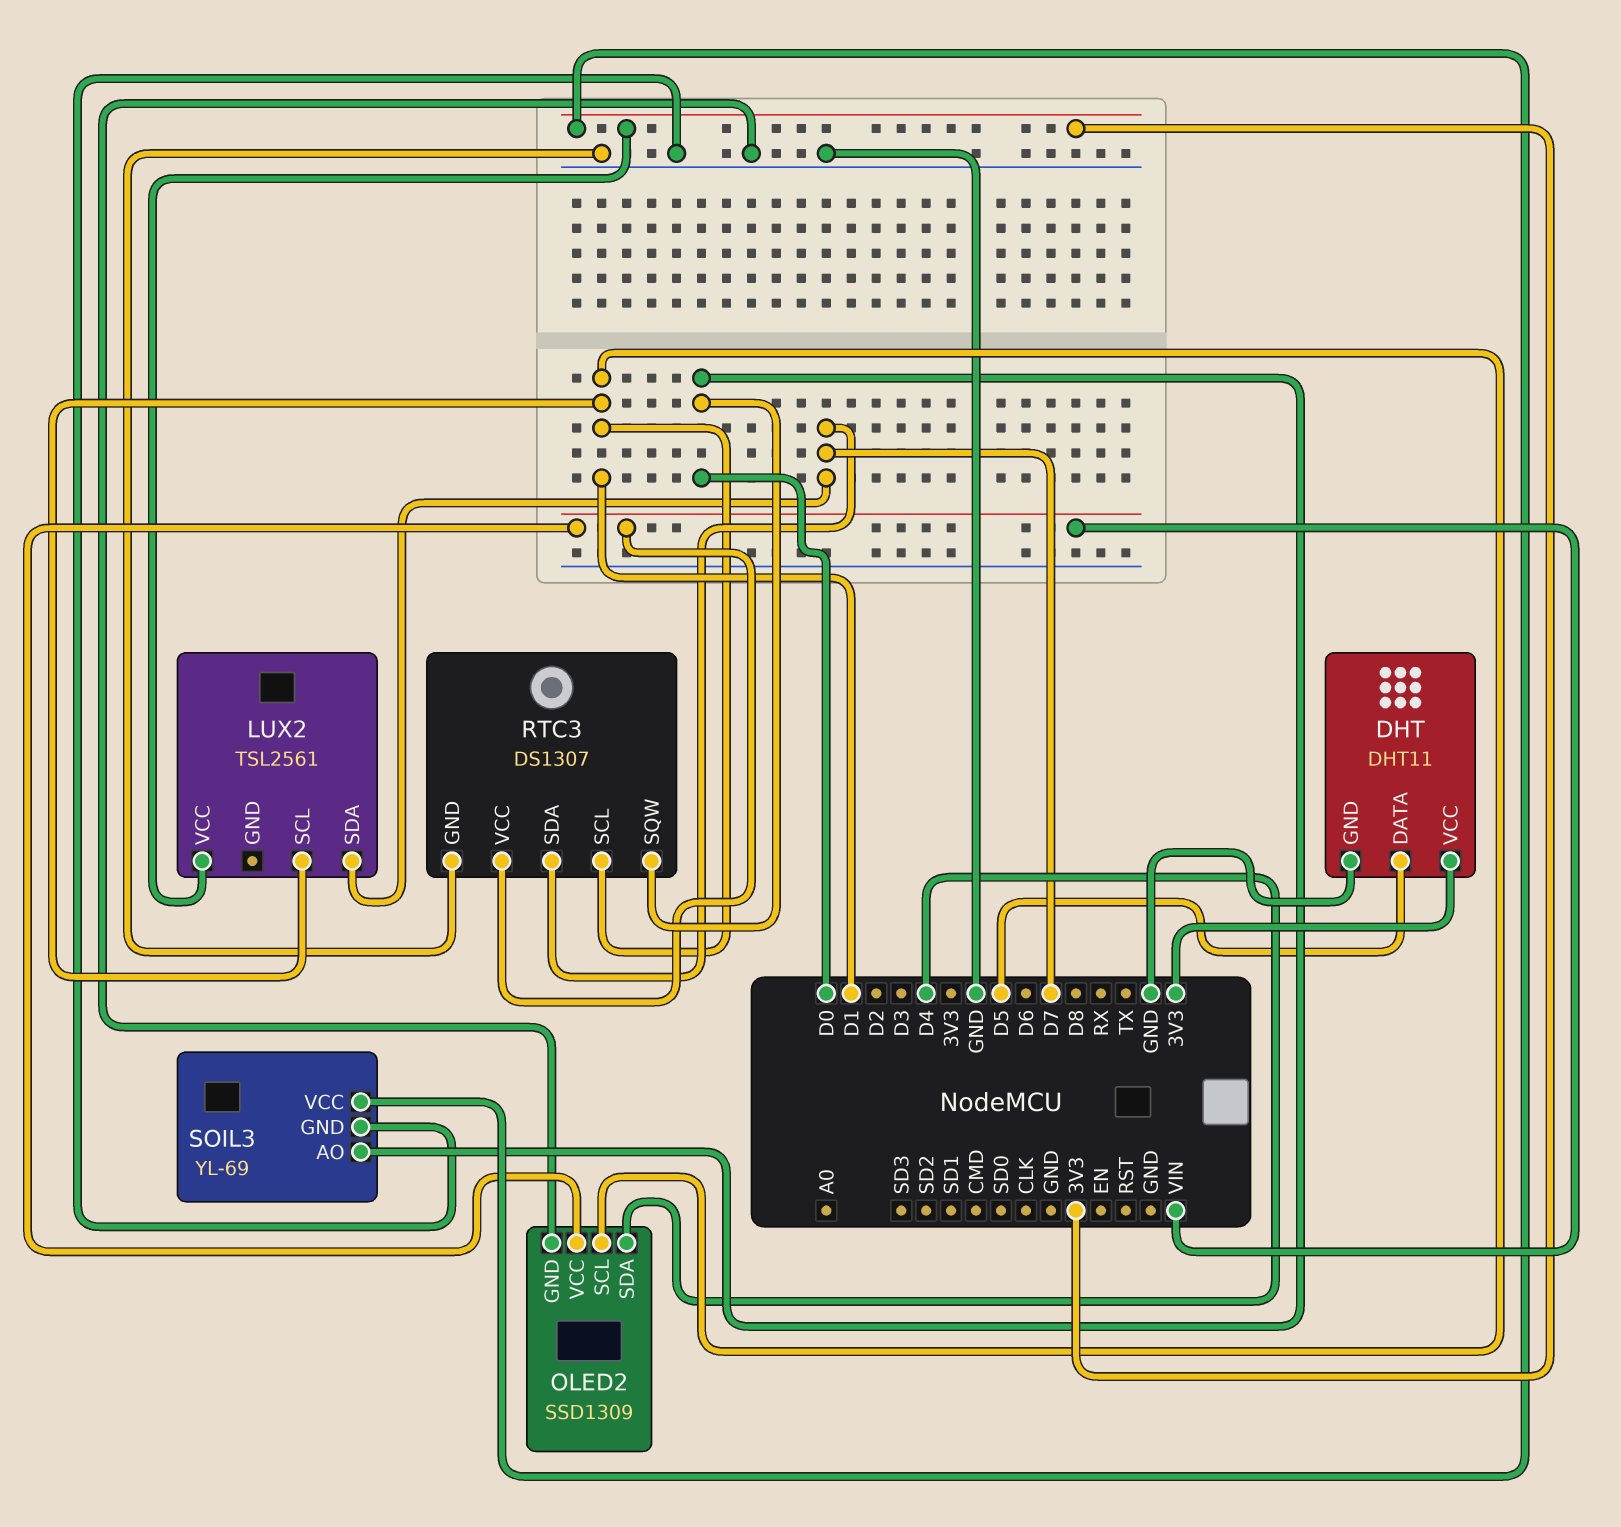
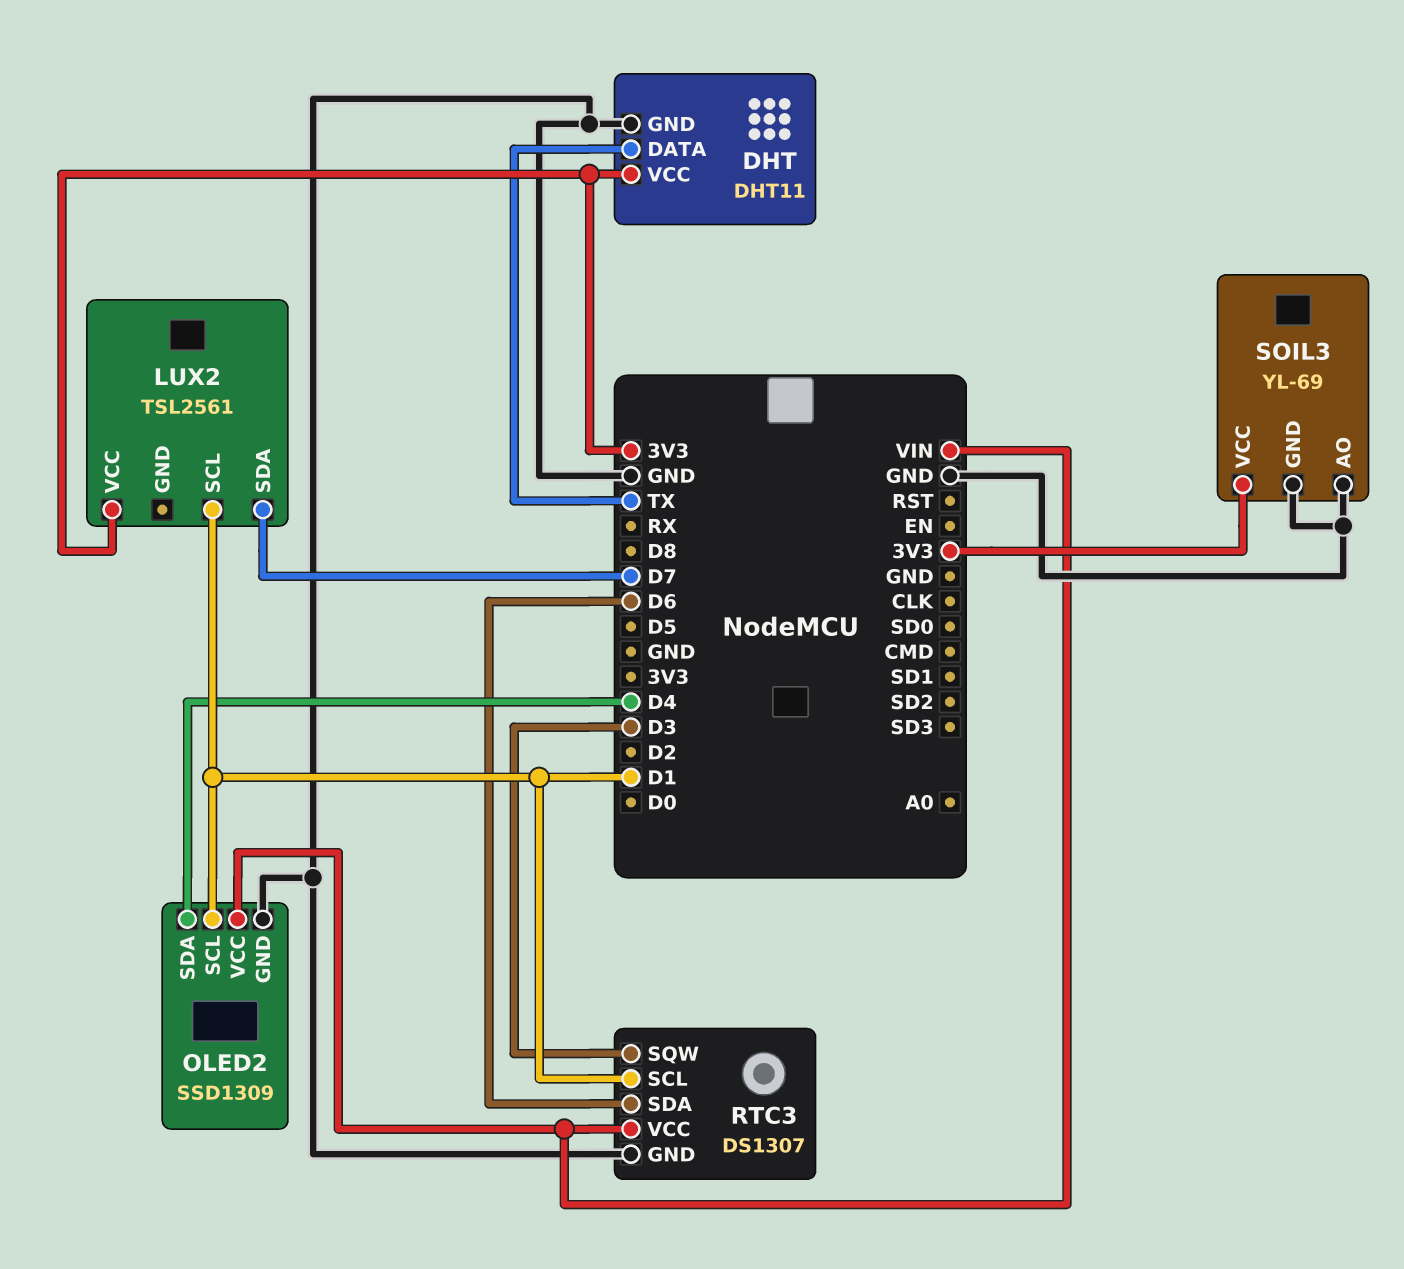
DHT pin DATA: D5 -> TX
RTC3 pin SDA: D7 -> D6
RTC3 pin SQW: D0 -> D3
SOIL3 pin AO: D0 -> GND

